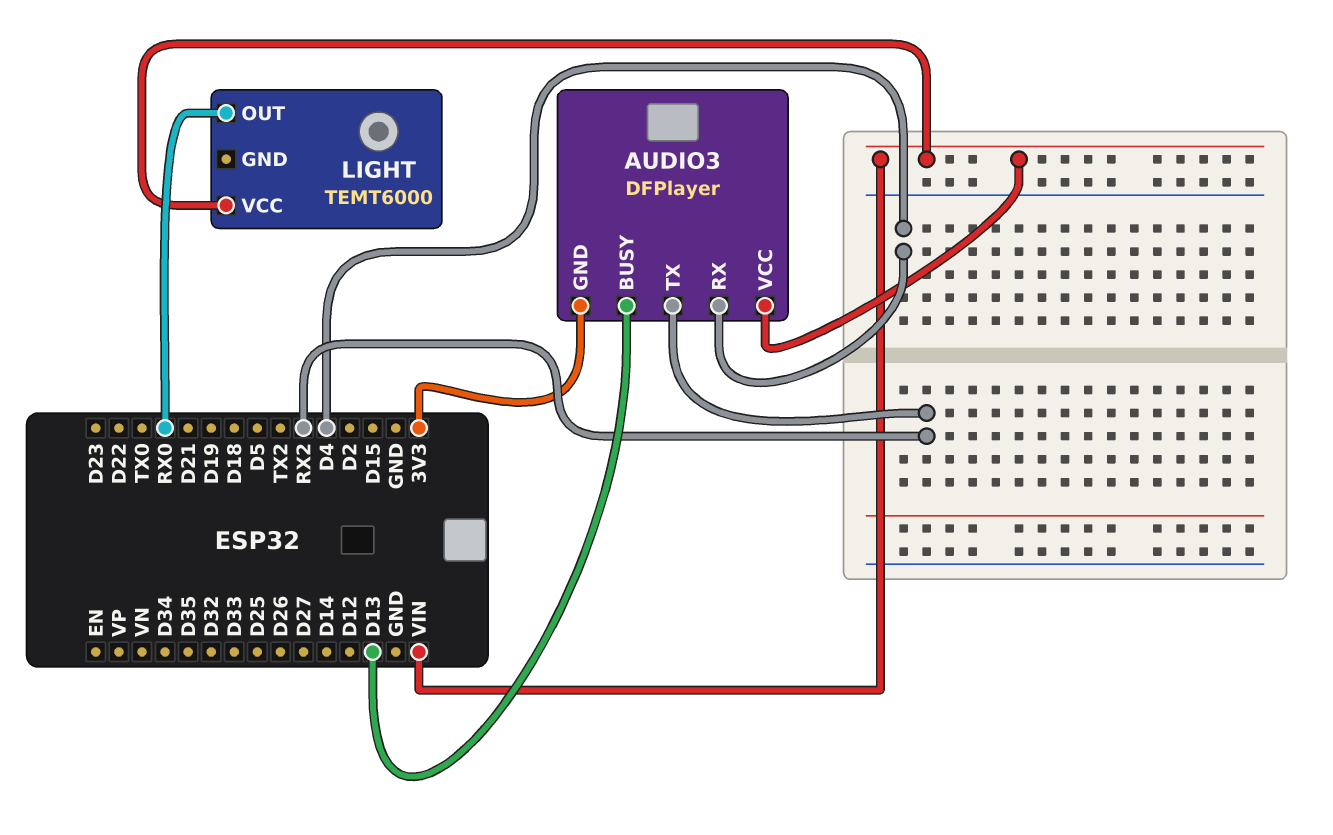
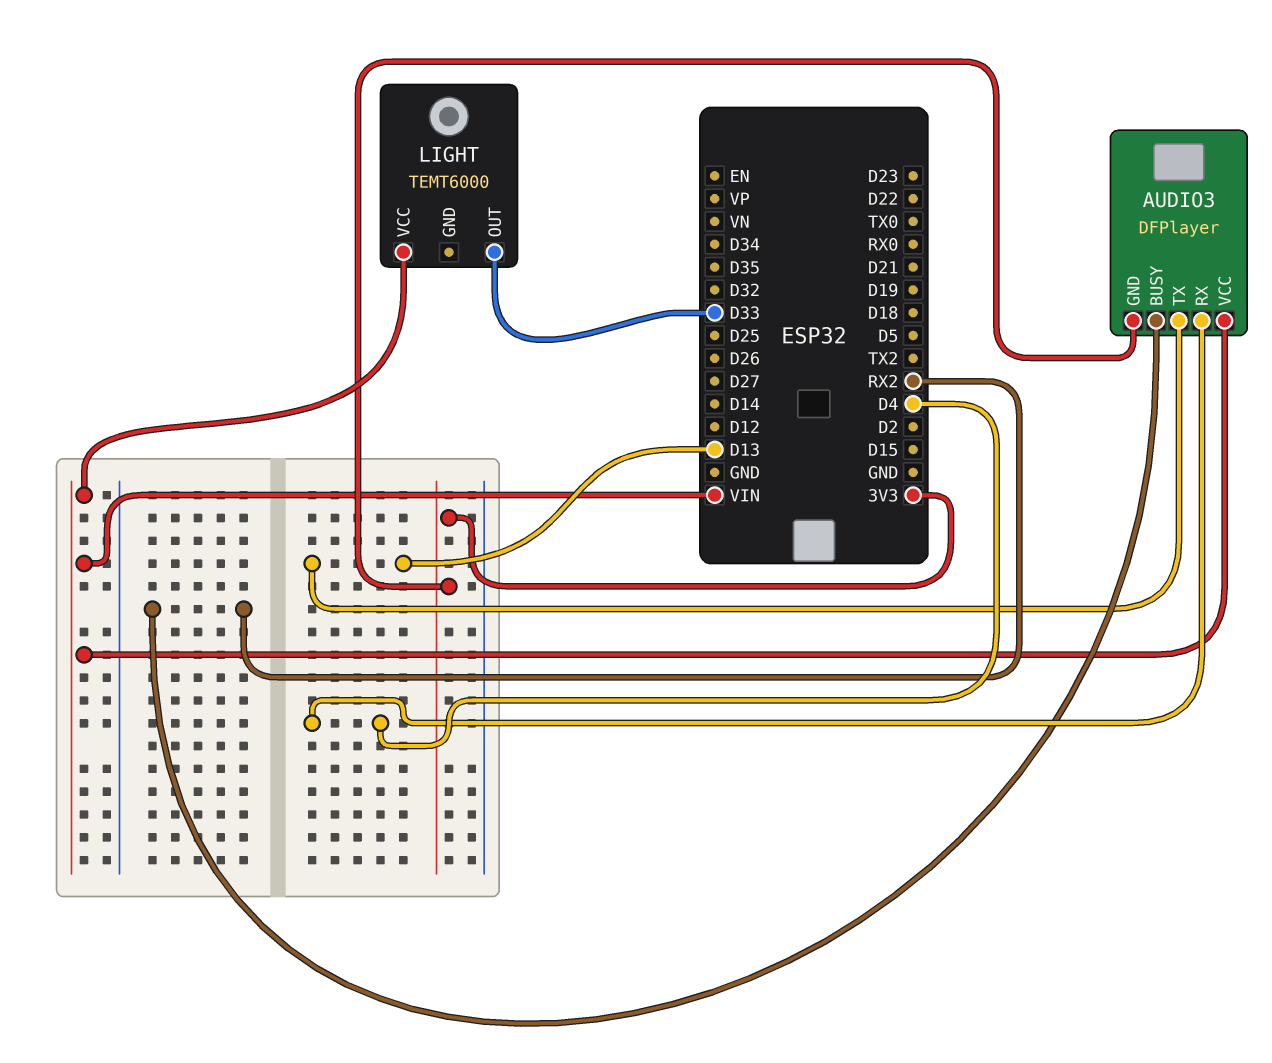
AUDIO3 pin BUSY: D13 -> RX2
AUDIO3 pin TX: RX2 -> D13
LIGHT pin OUT: RX0 -> D33

